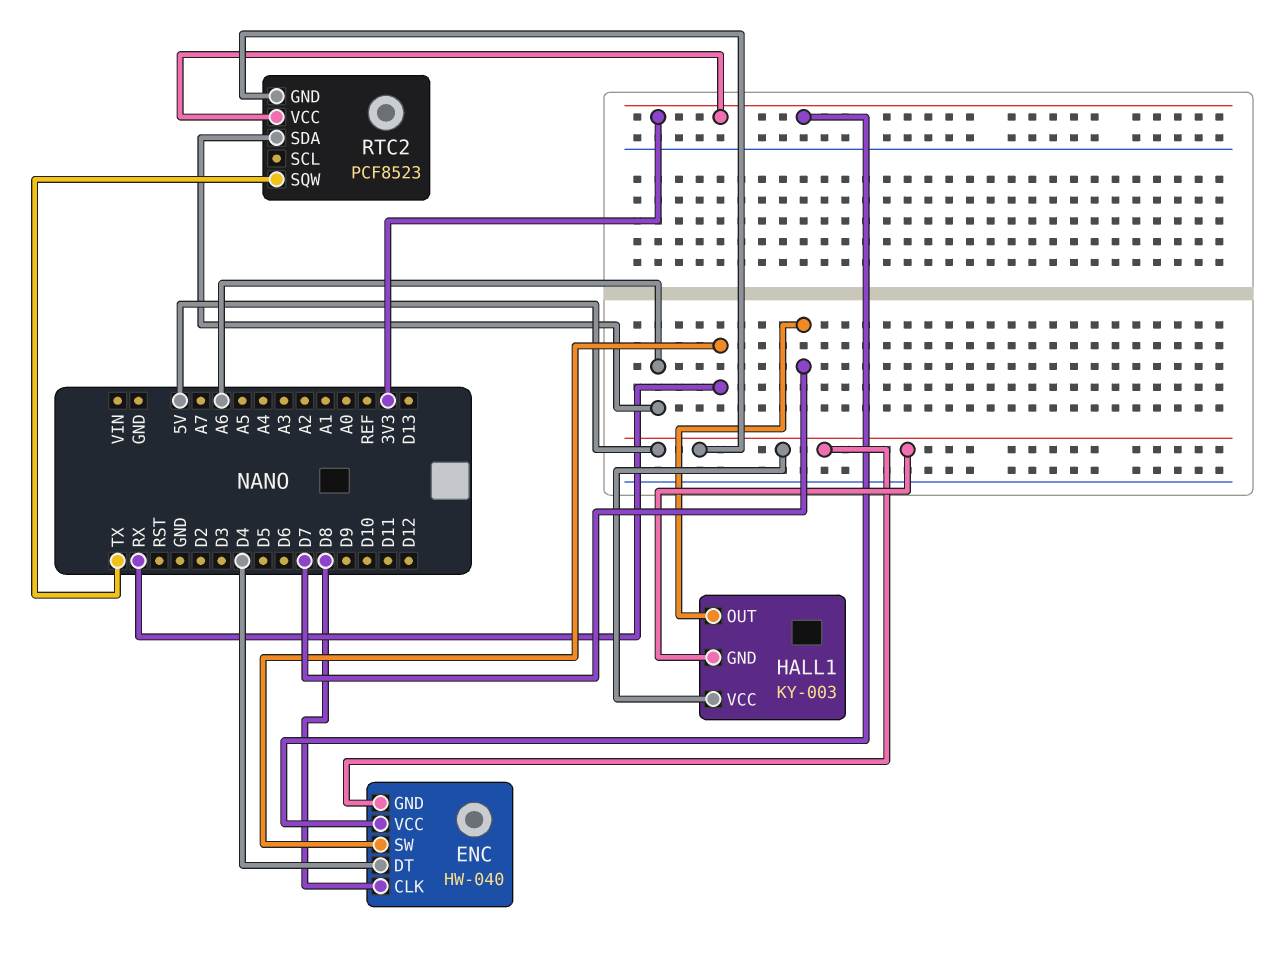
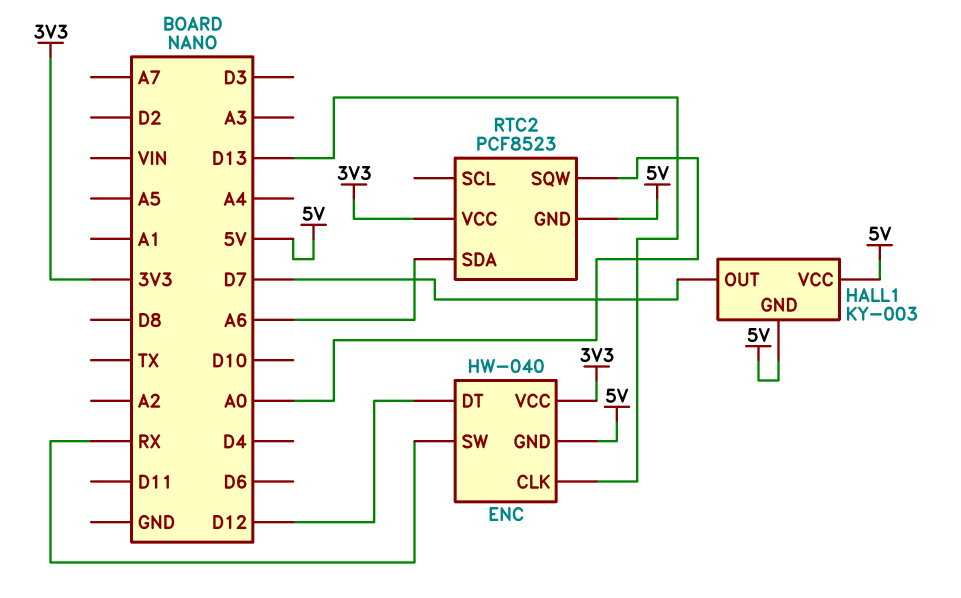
ENC pin CLK: D8 -> D13
ENC pin DT: D4 -> D12
RTC2 pin SQW: TX -> A0

